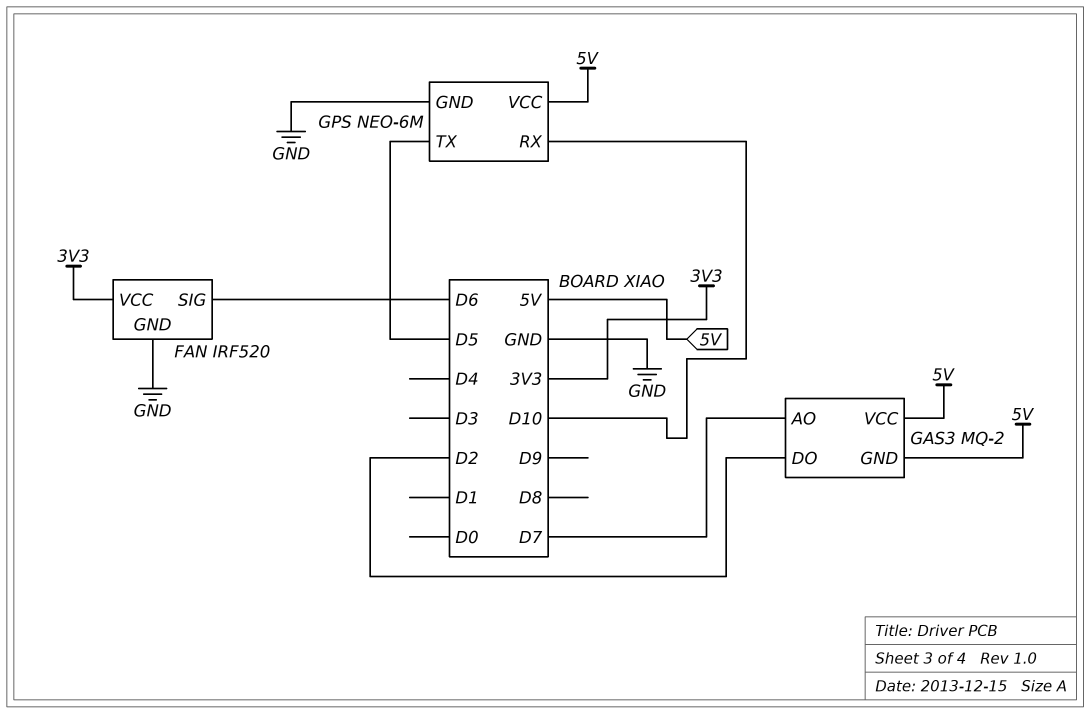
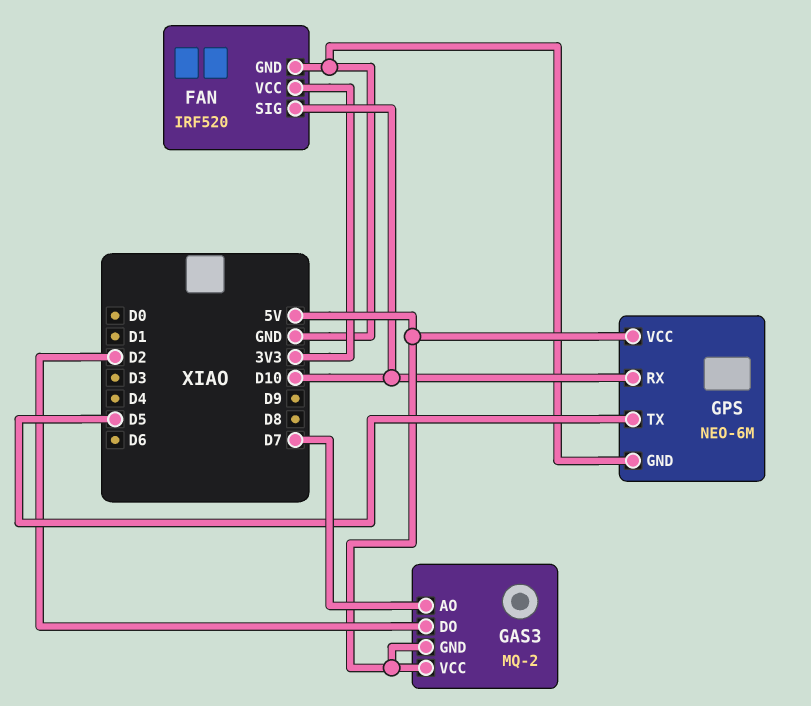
FAN pin SIG: D6 -> D10

